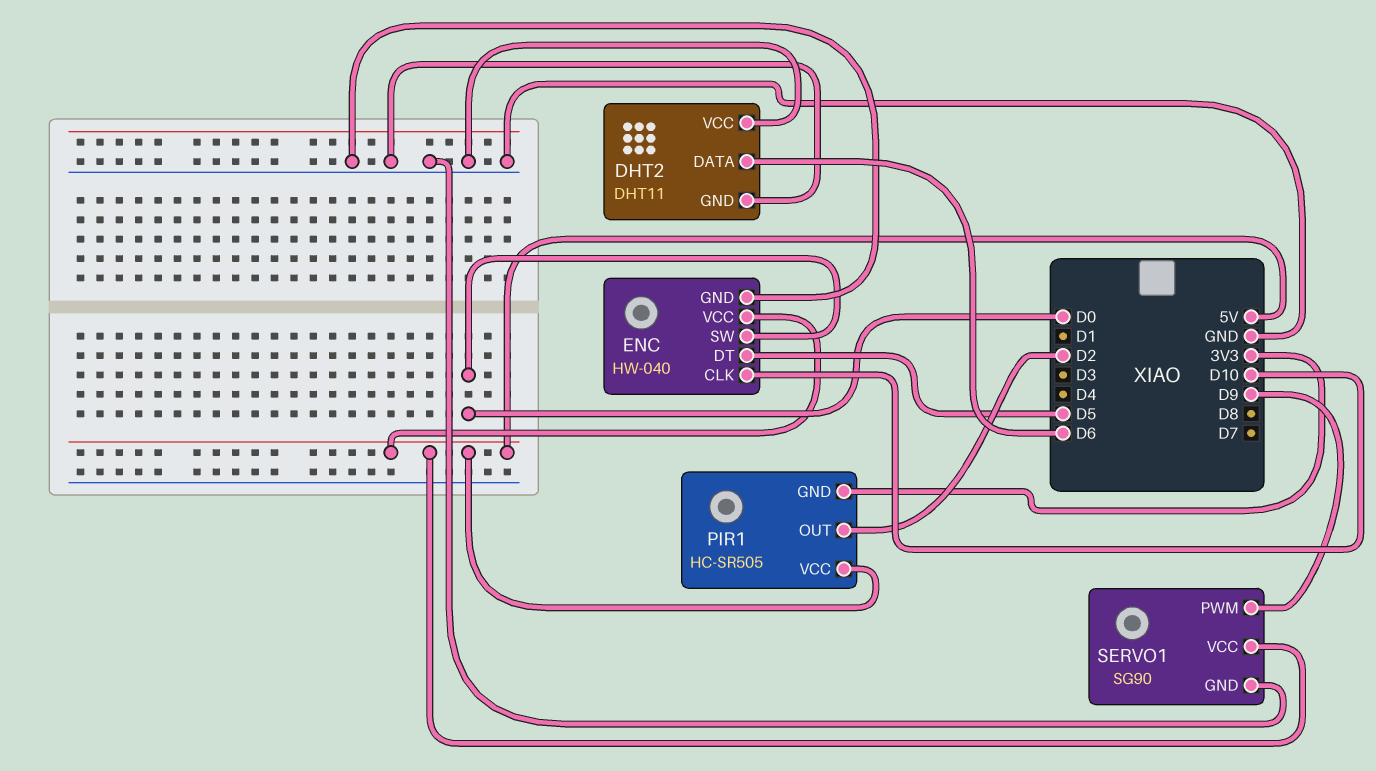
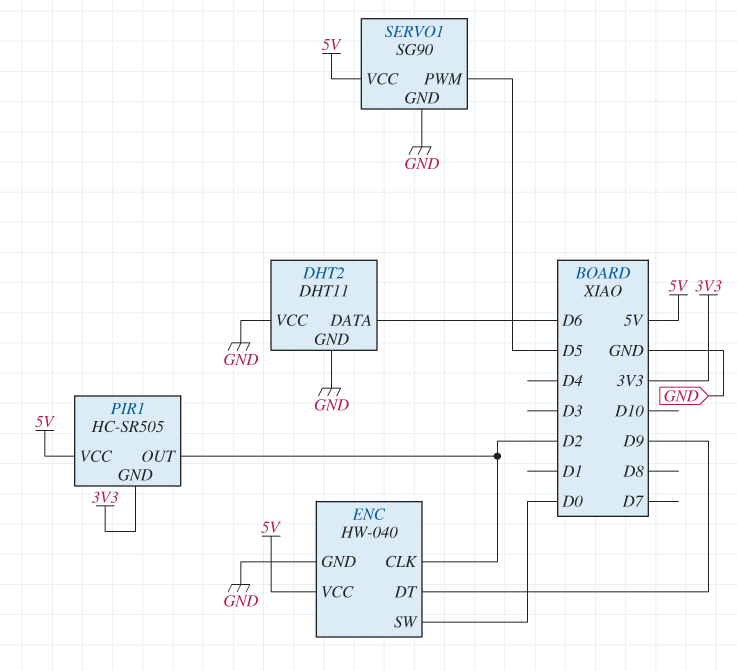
ENC pin CLK: D10 -> D2
ENC pin DT: D5 -> D9
SERVO1 pin PWM: D9 -> D5

